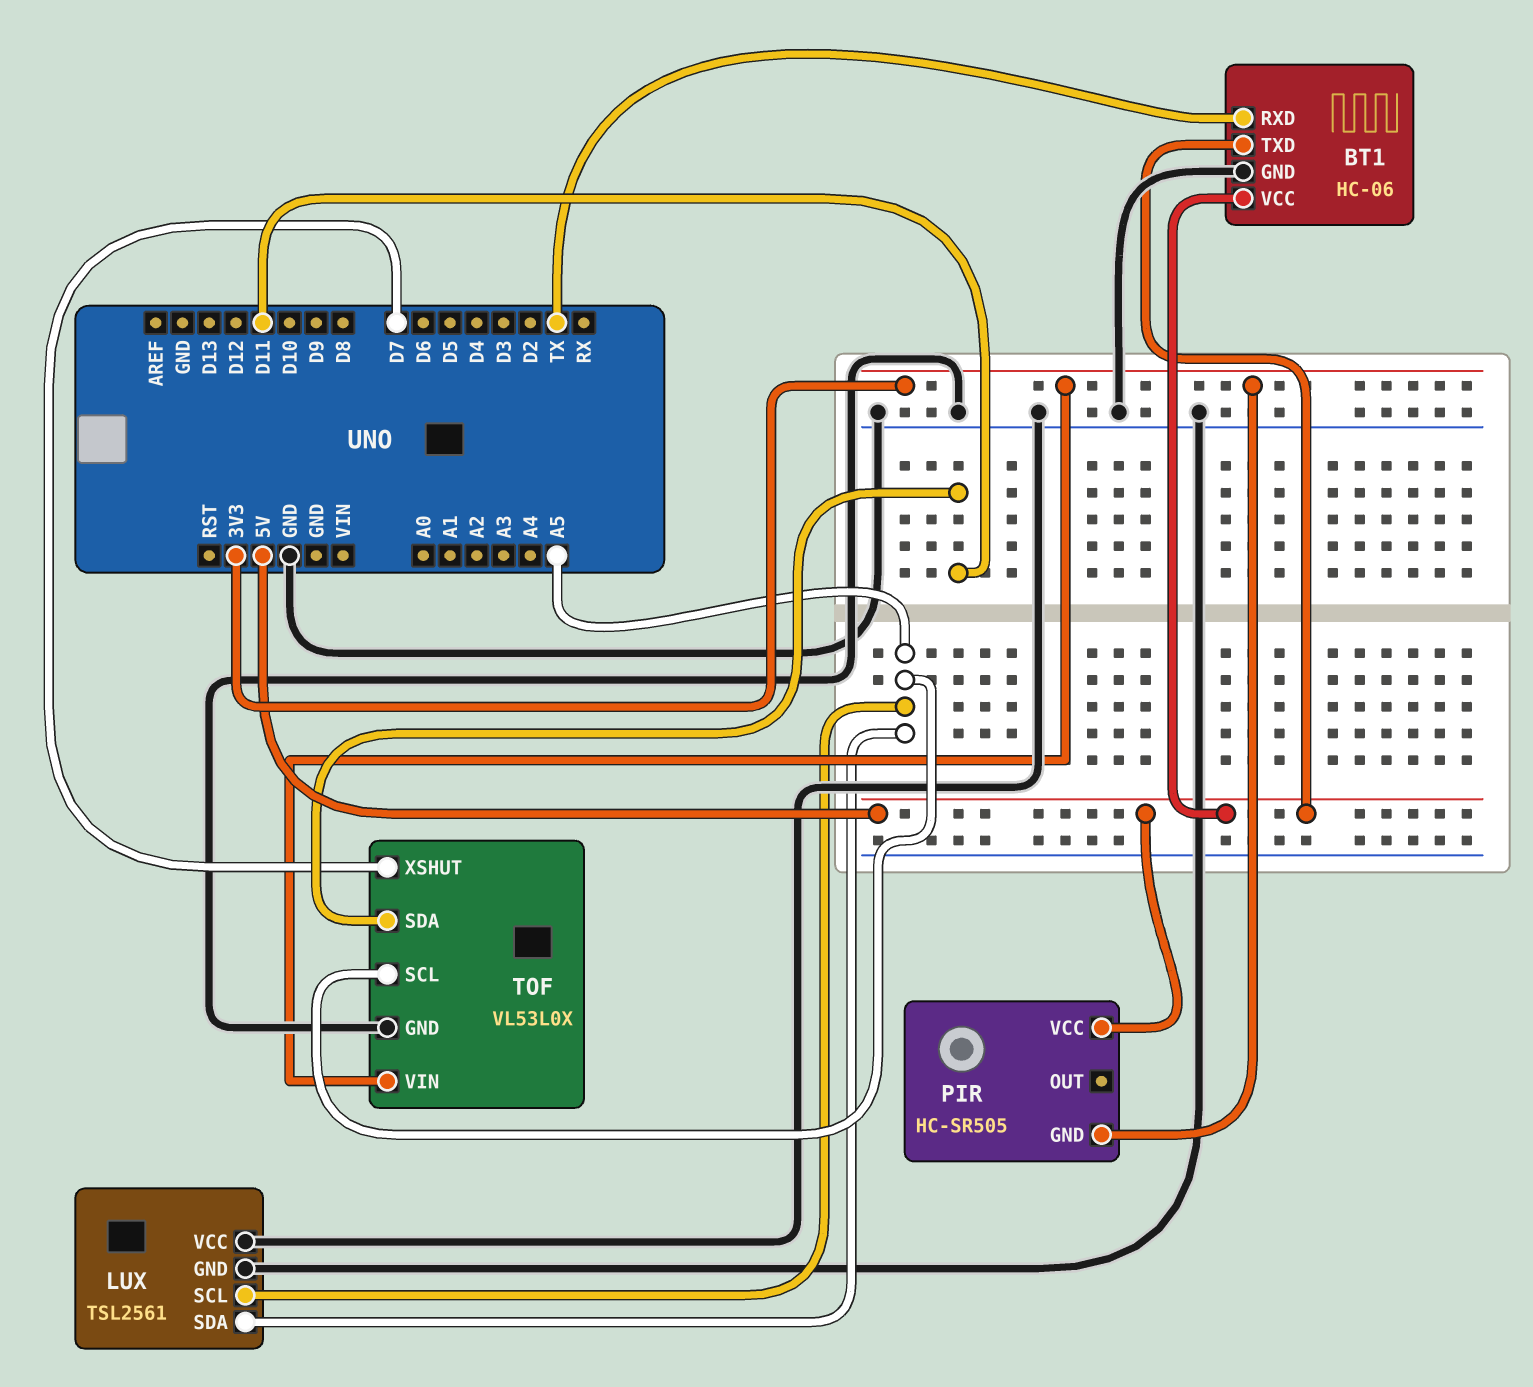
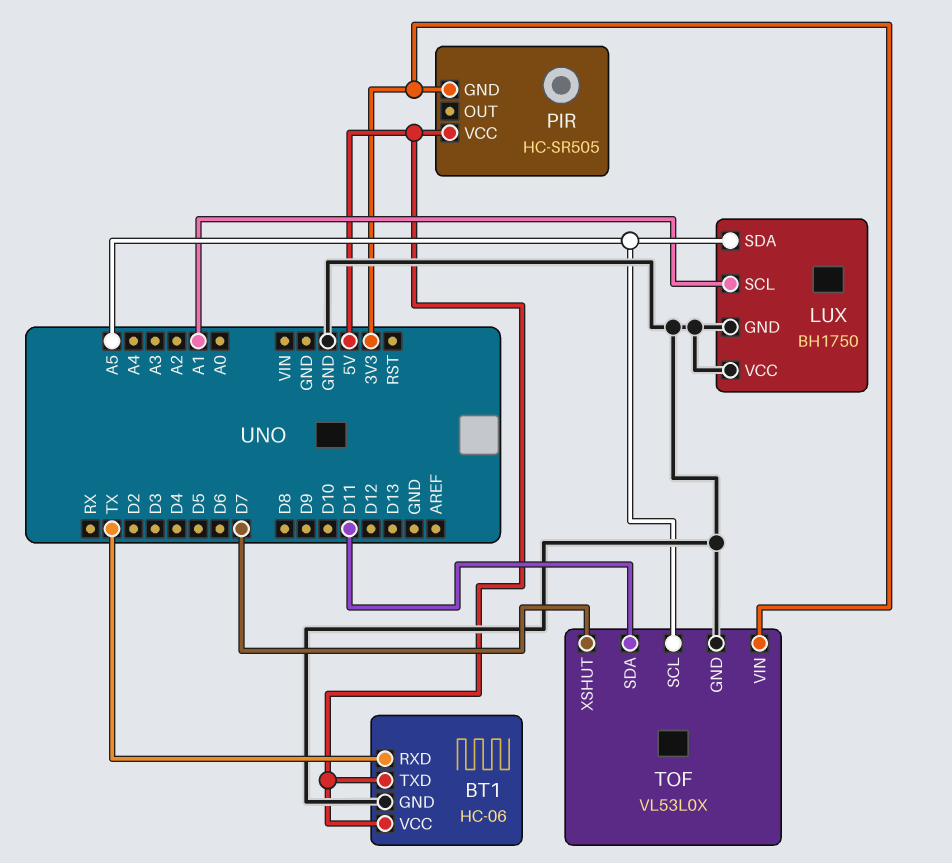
LUX: TSL2561 -> BH1750
LUX pin SCL: A5 -> A1

